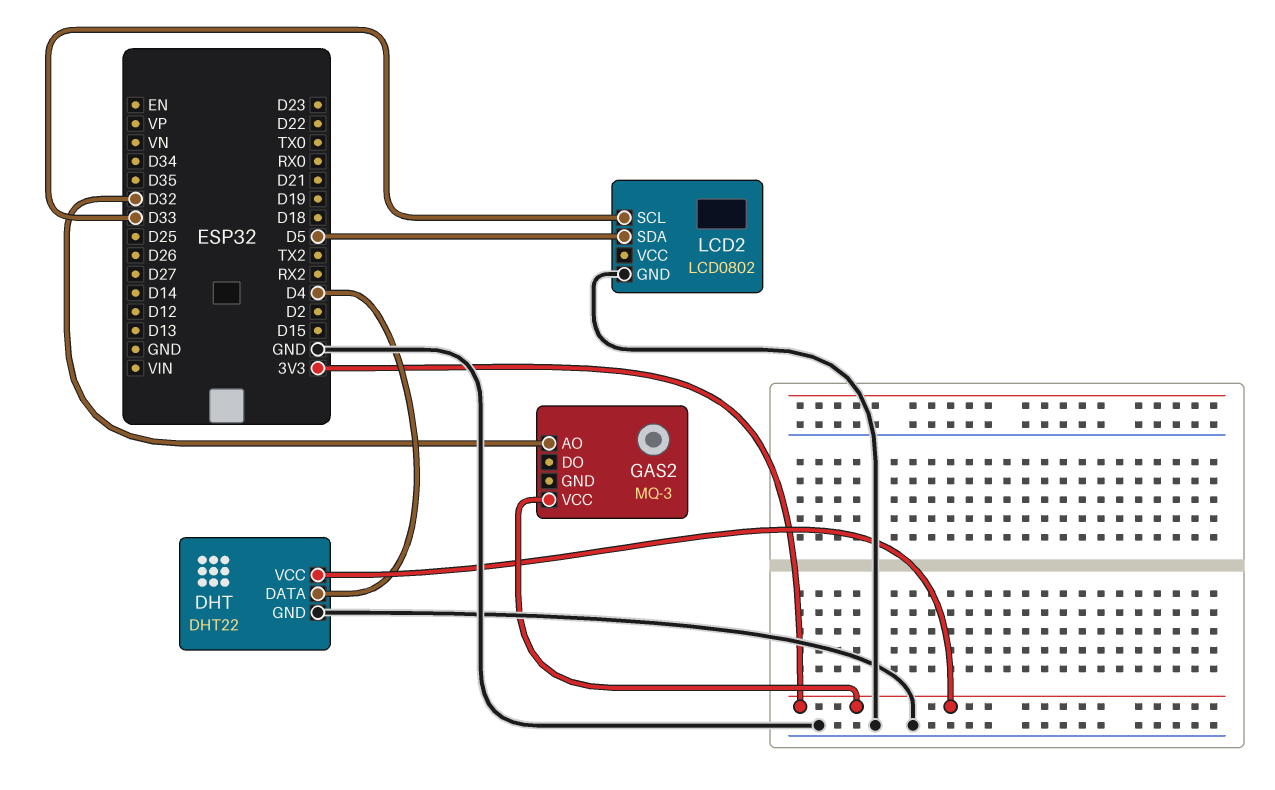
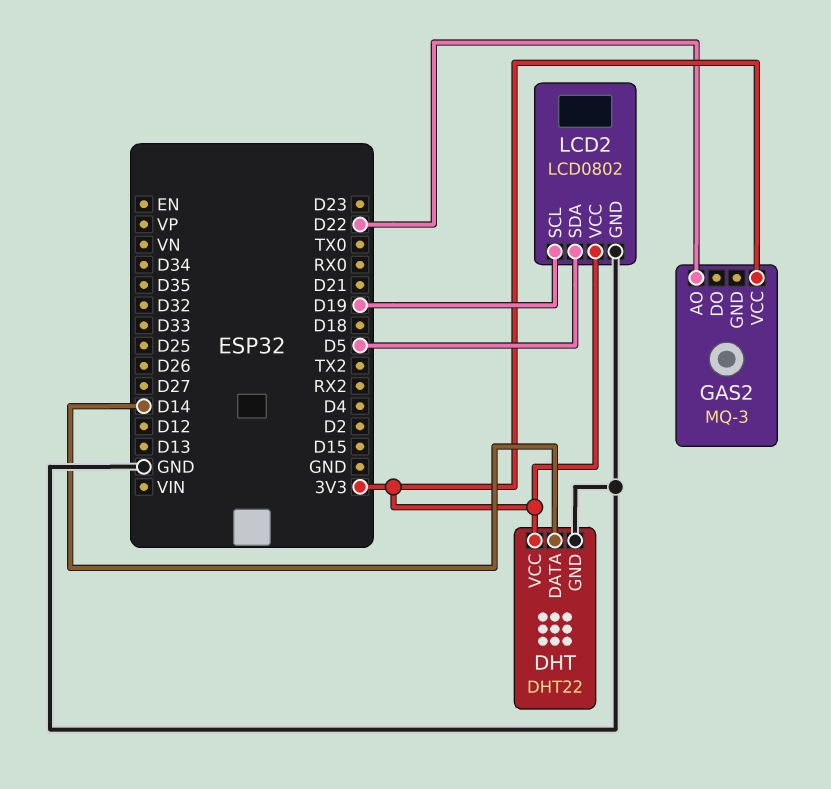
DHT pin DATA: D4 -> D14
GAS2 pin AO: D32 -> D22
LCD2 pin SCL: D33 -> D19
LCD2 pin VCC: none -> 3V3

